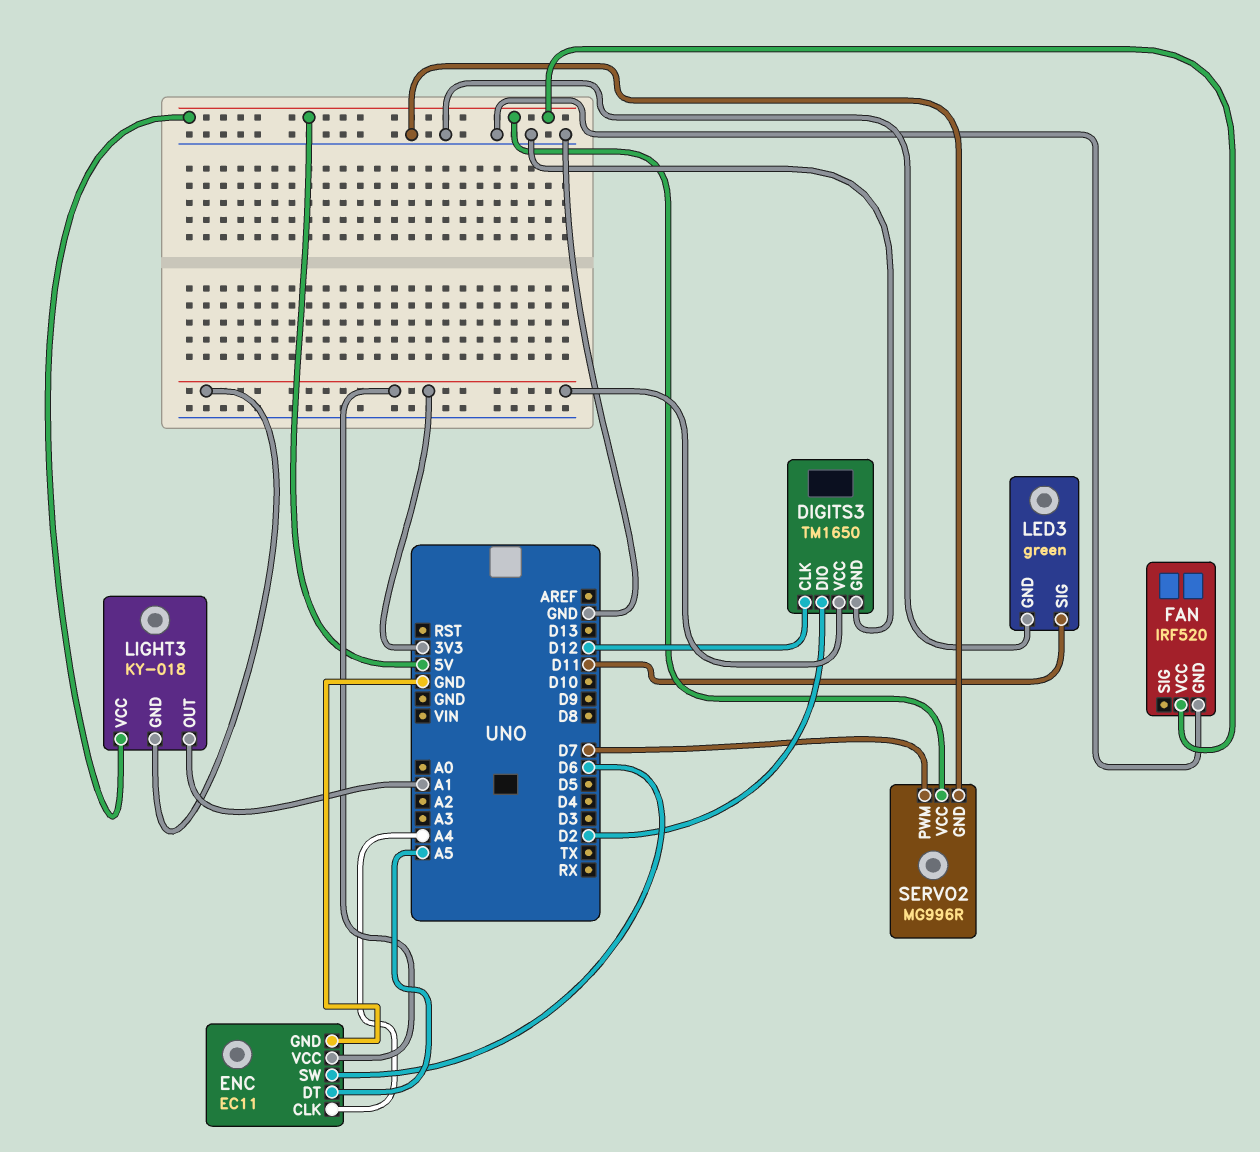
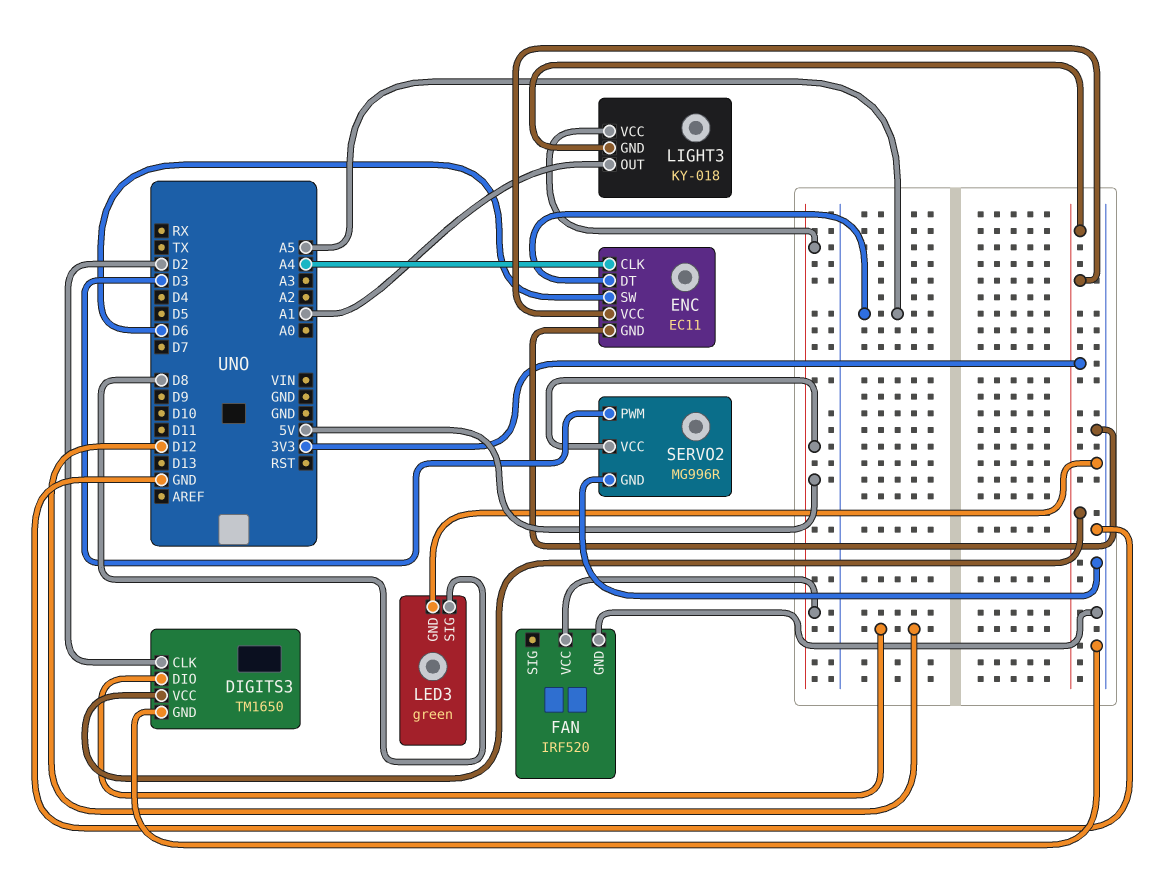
DIGITS3 pin CLK: D12 -> D2
DIGITS3 pin DIO: D2 -> D12
LED3 pin SIG: D11 -> D8
SERVO2 pin PWM: D7 -> D3

